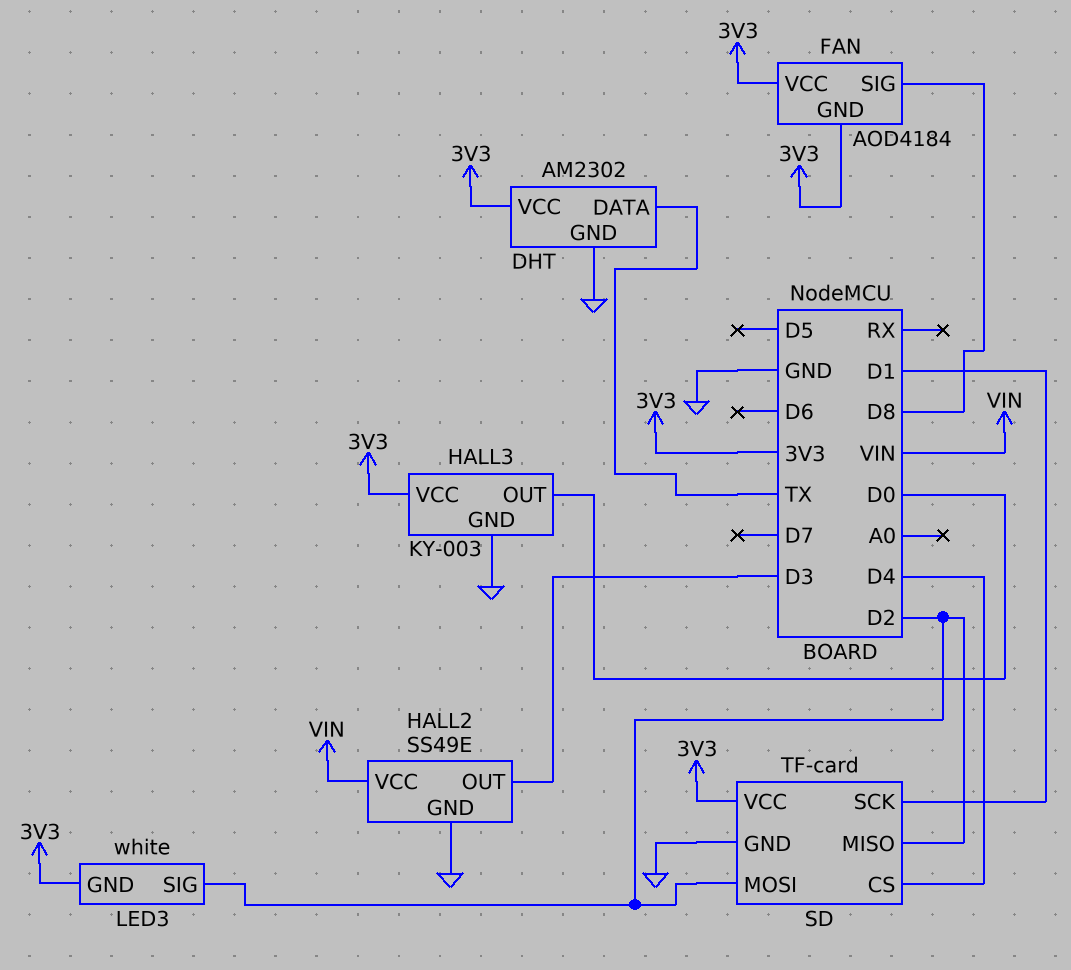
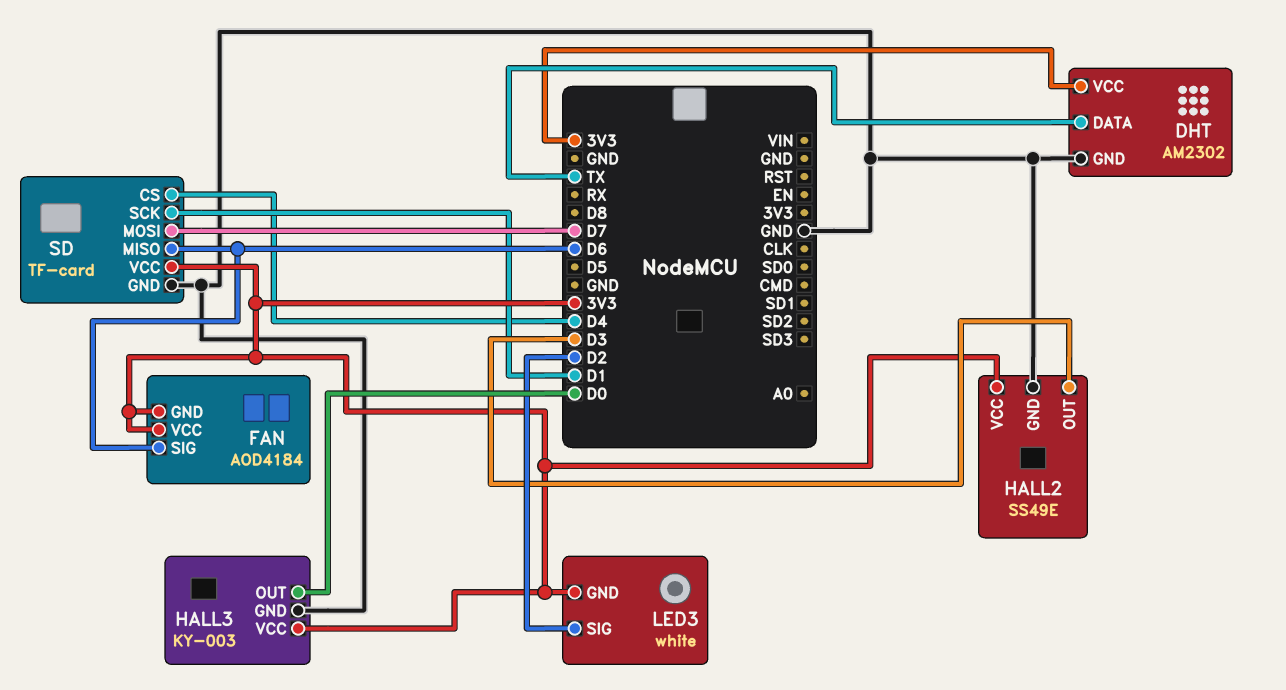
FAN pin SIG: D8 -> D6
HALL2 pin VCC: VIN -> 3V3
SD pin MISO: D2 -> D6
SD pin MOSI: D2 -> D7

